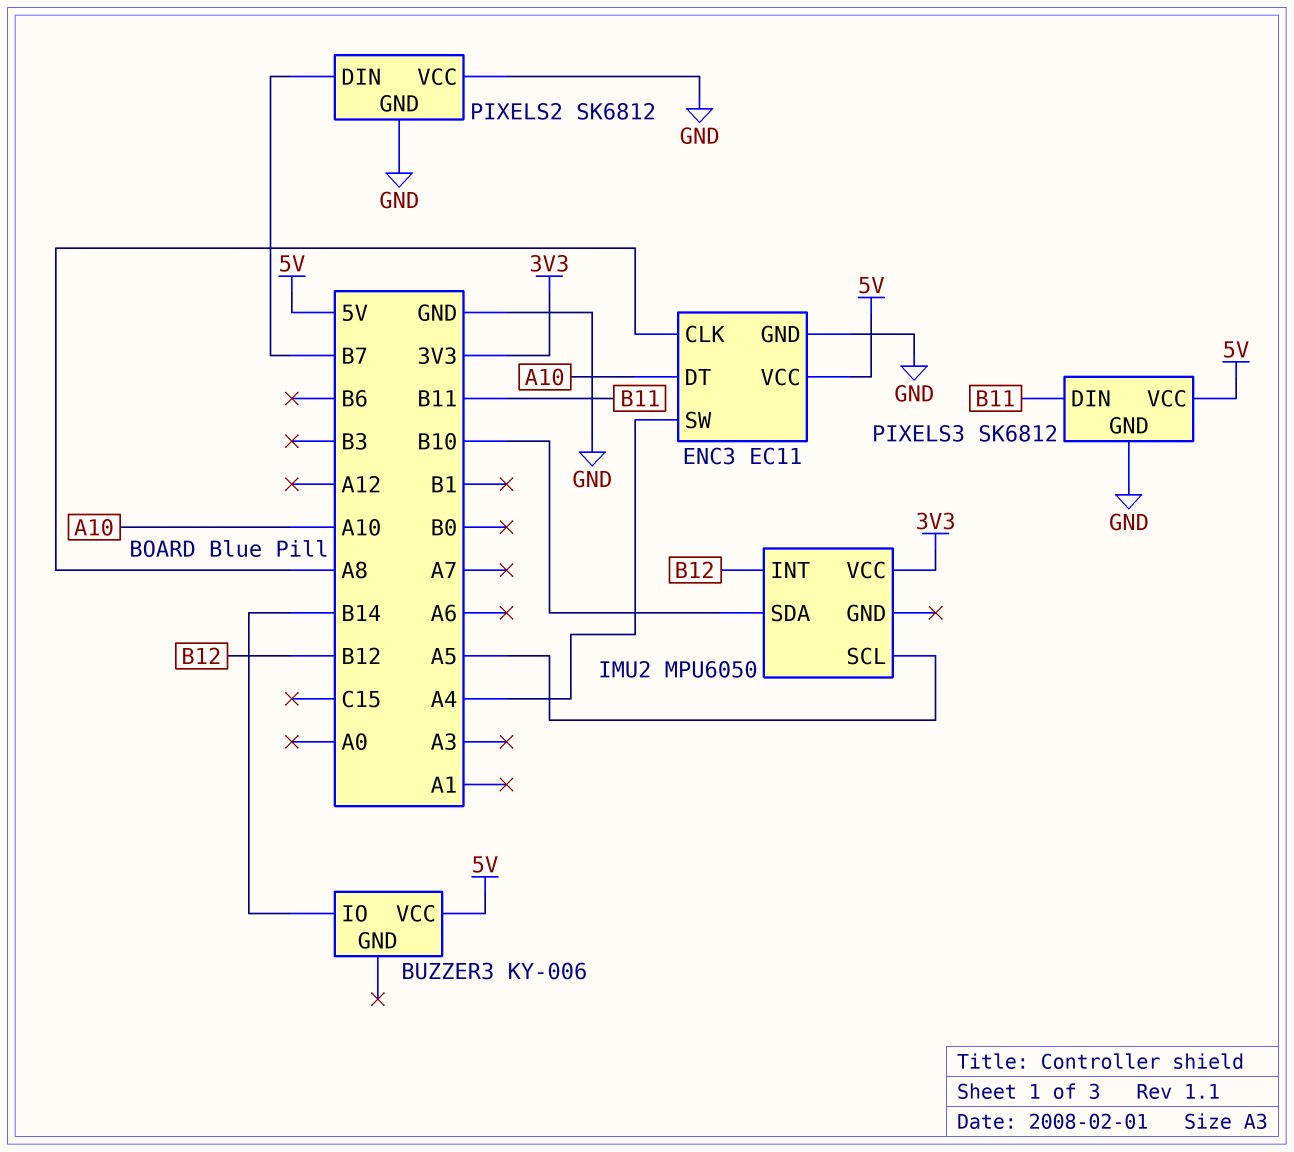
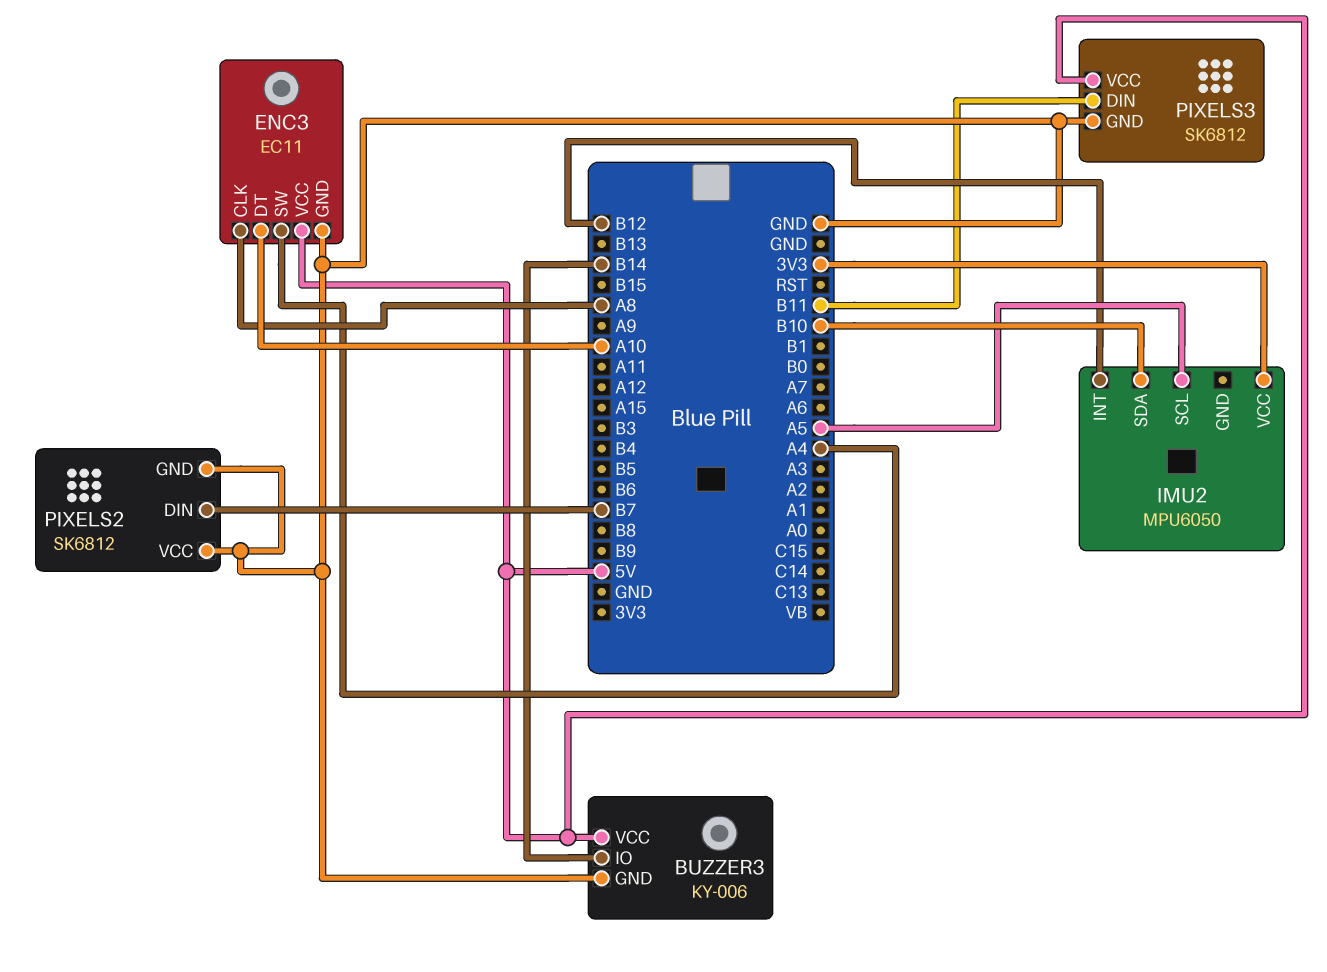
BUZZER3 pin GND: none -> GND

